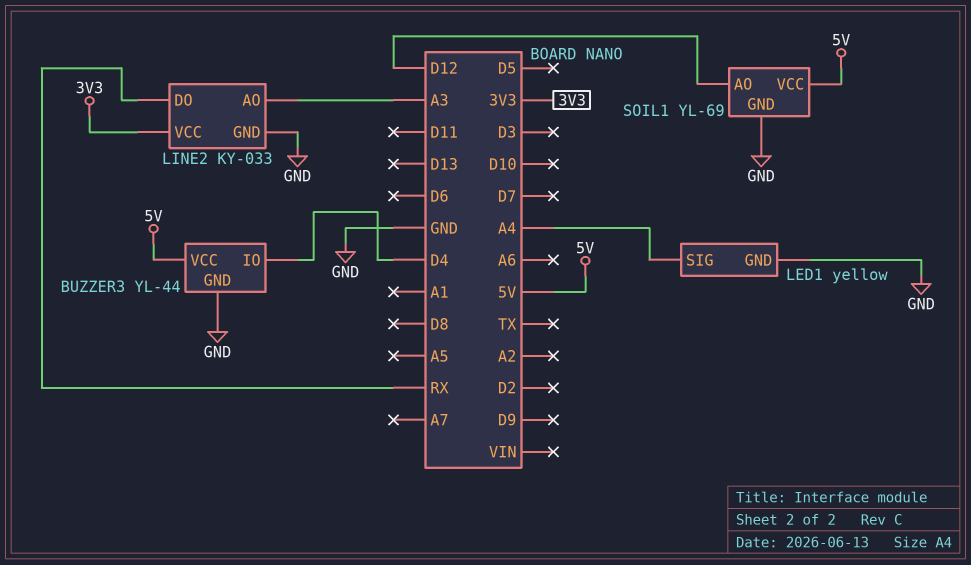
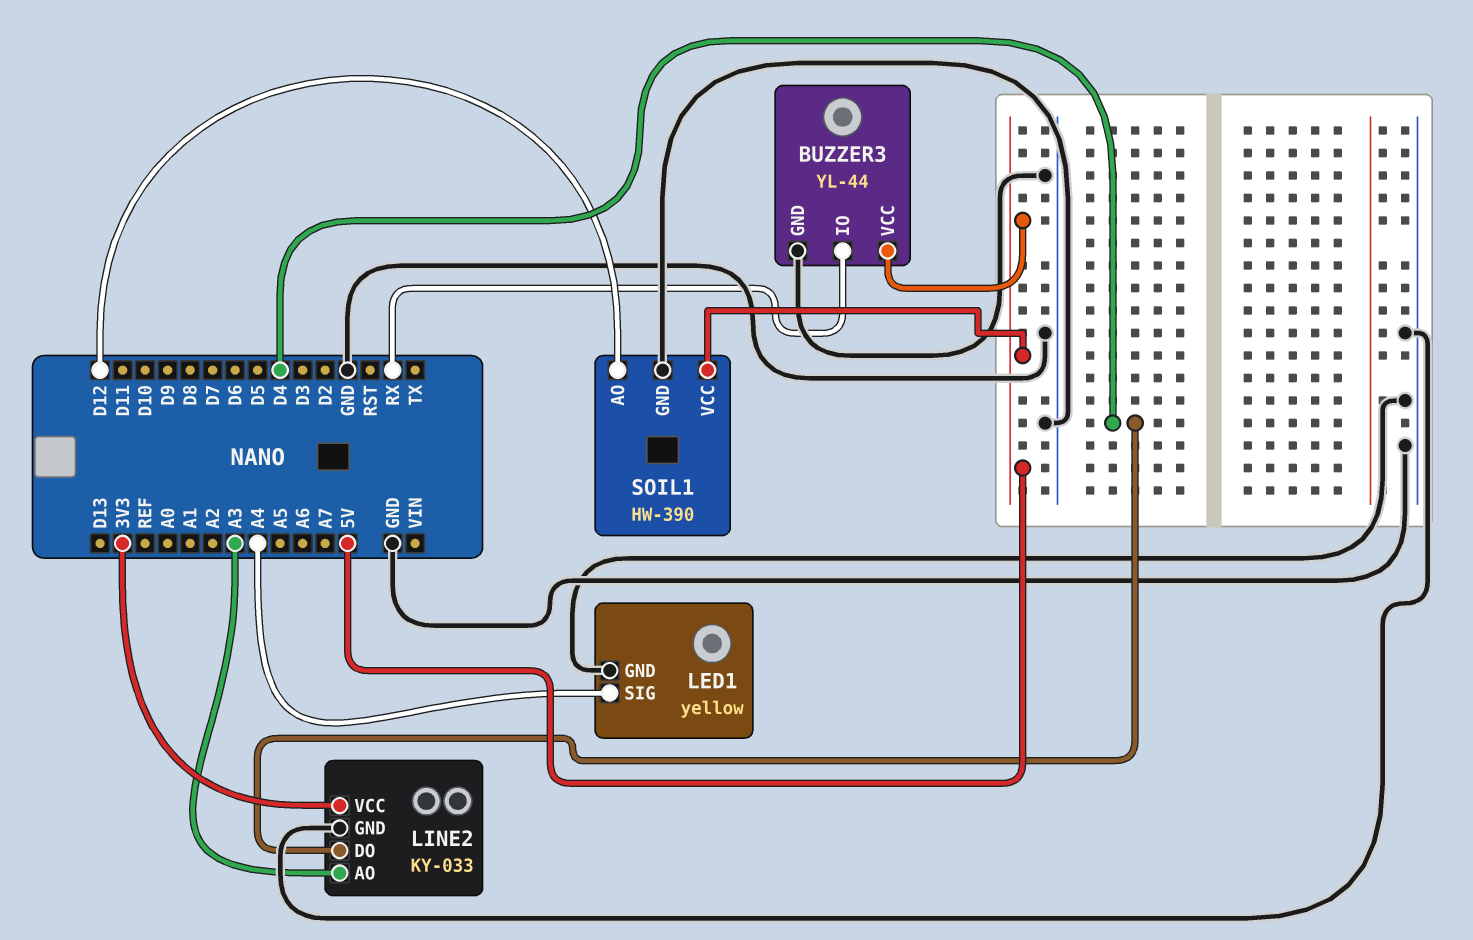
BUZZER3 pin IO: D4 -> RX
LINE2 pin DO: RX -> D4
SOIL1: YL-69 -> HW-390

